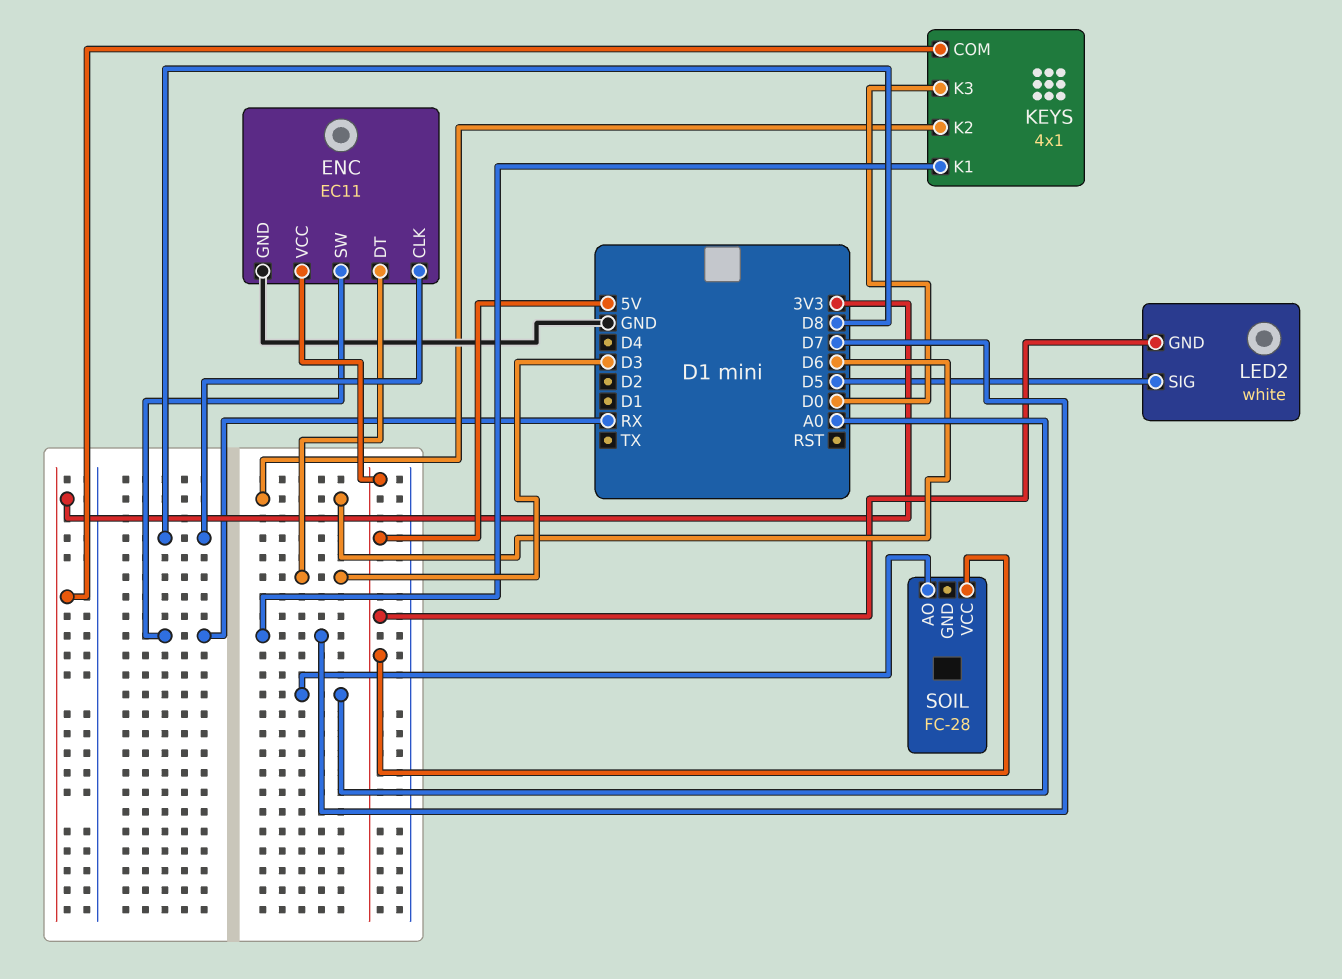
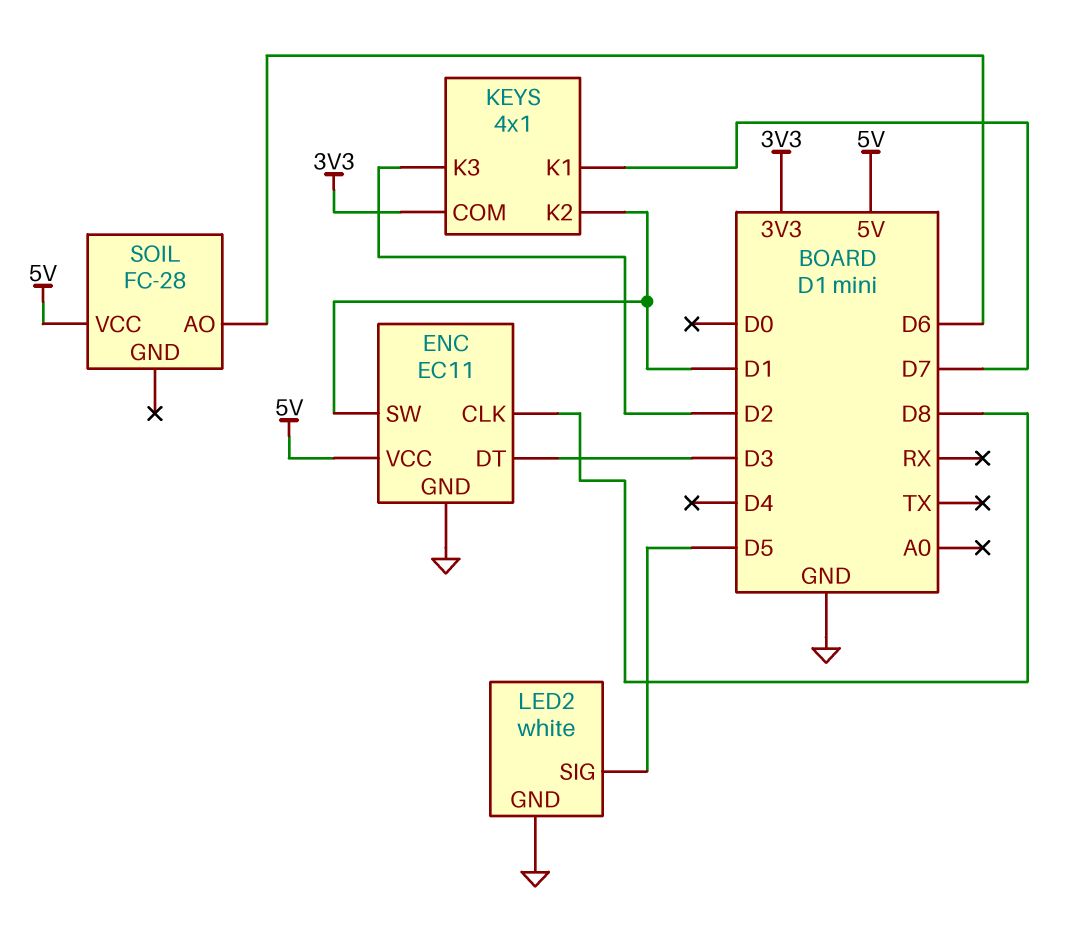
ENC pin SW: RX -> D1
KEYS pin K2: D6 -> D1
KEYS pin K3: D0 -> D2
LED2 pin GND: 5V -> GND
SOIL pin AO: A0 -> D6

